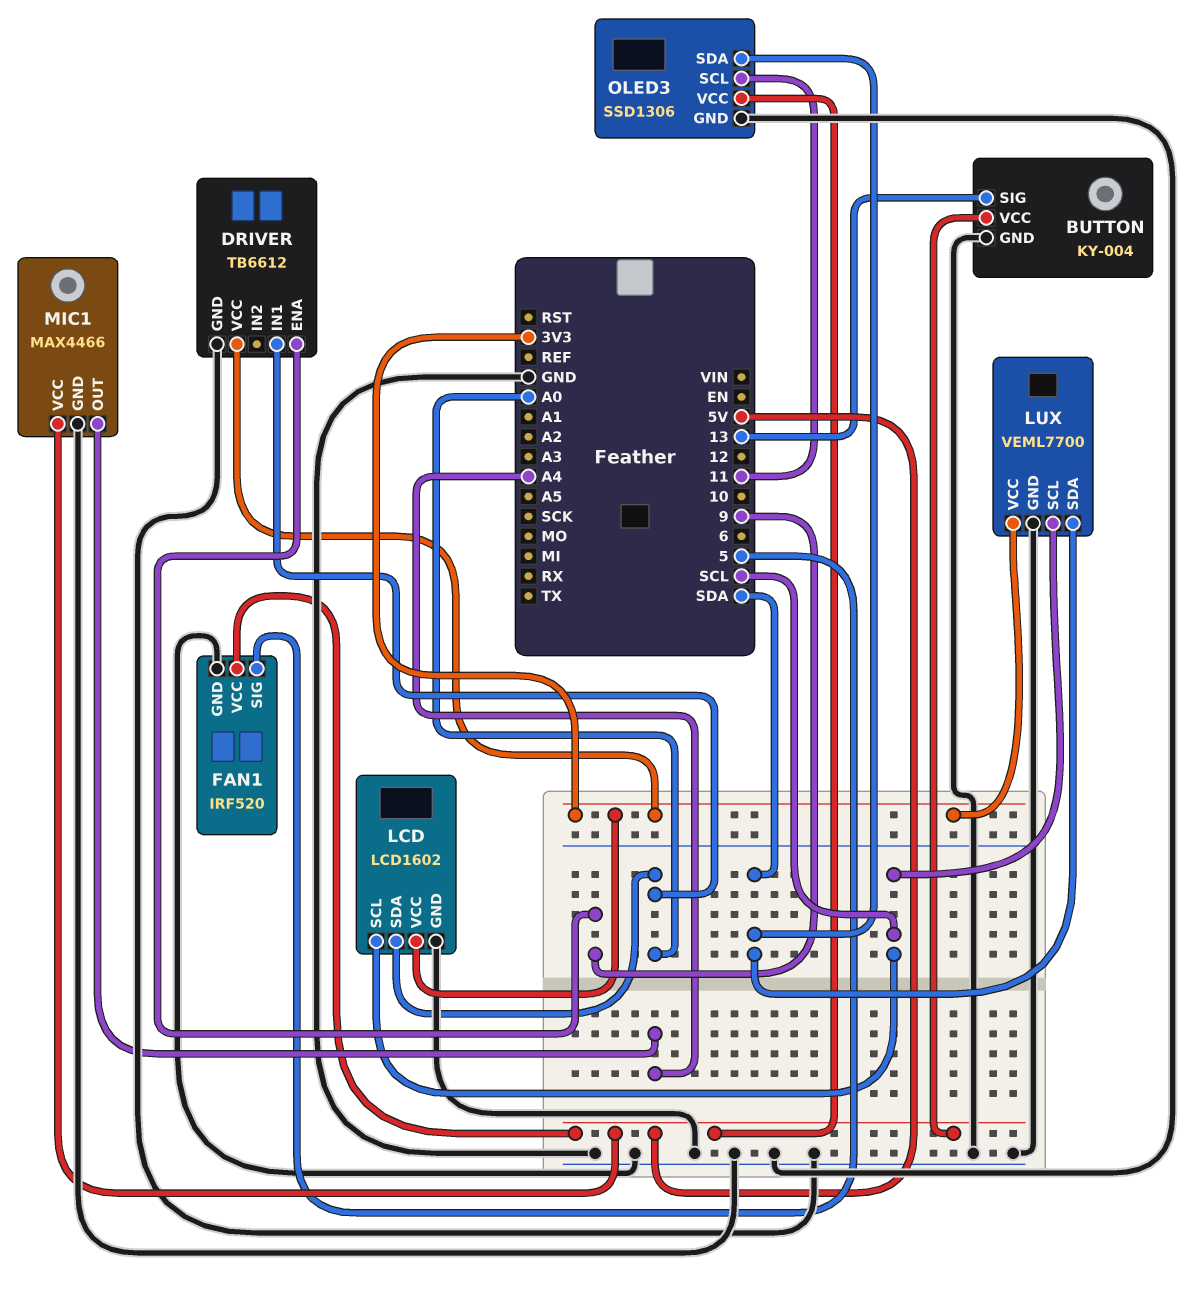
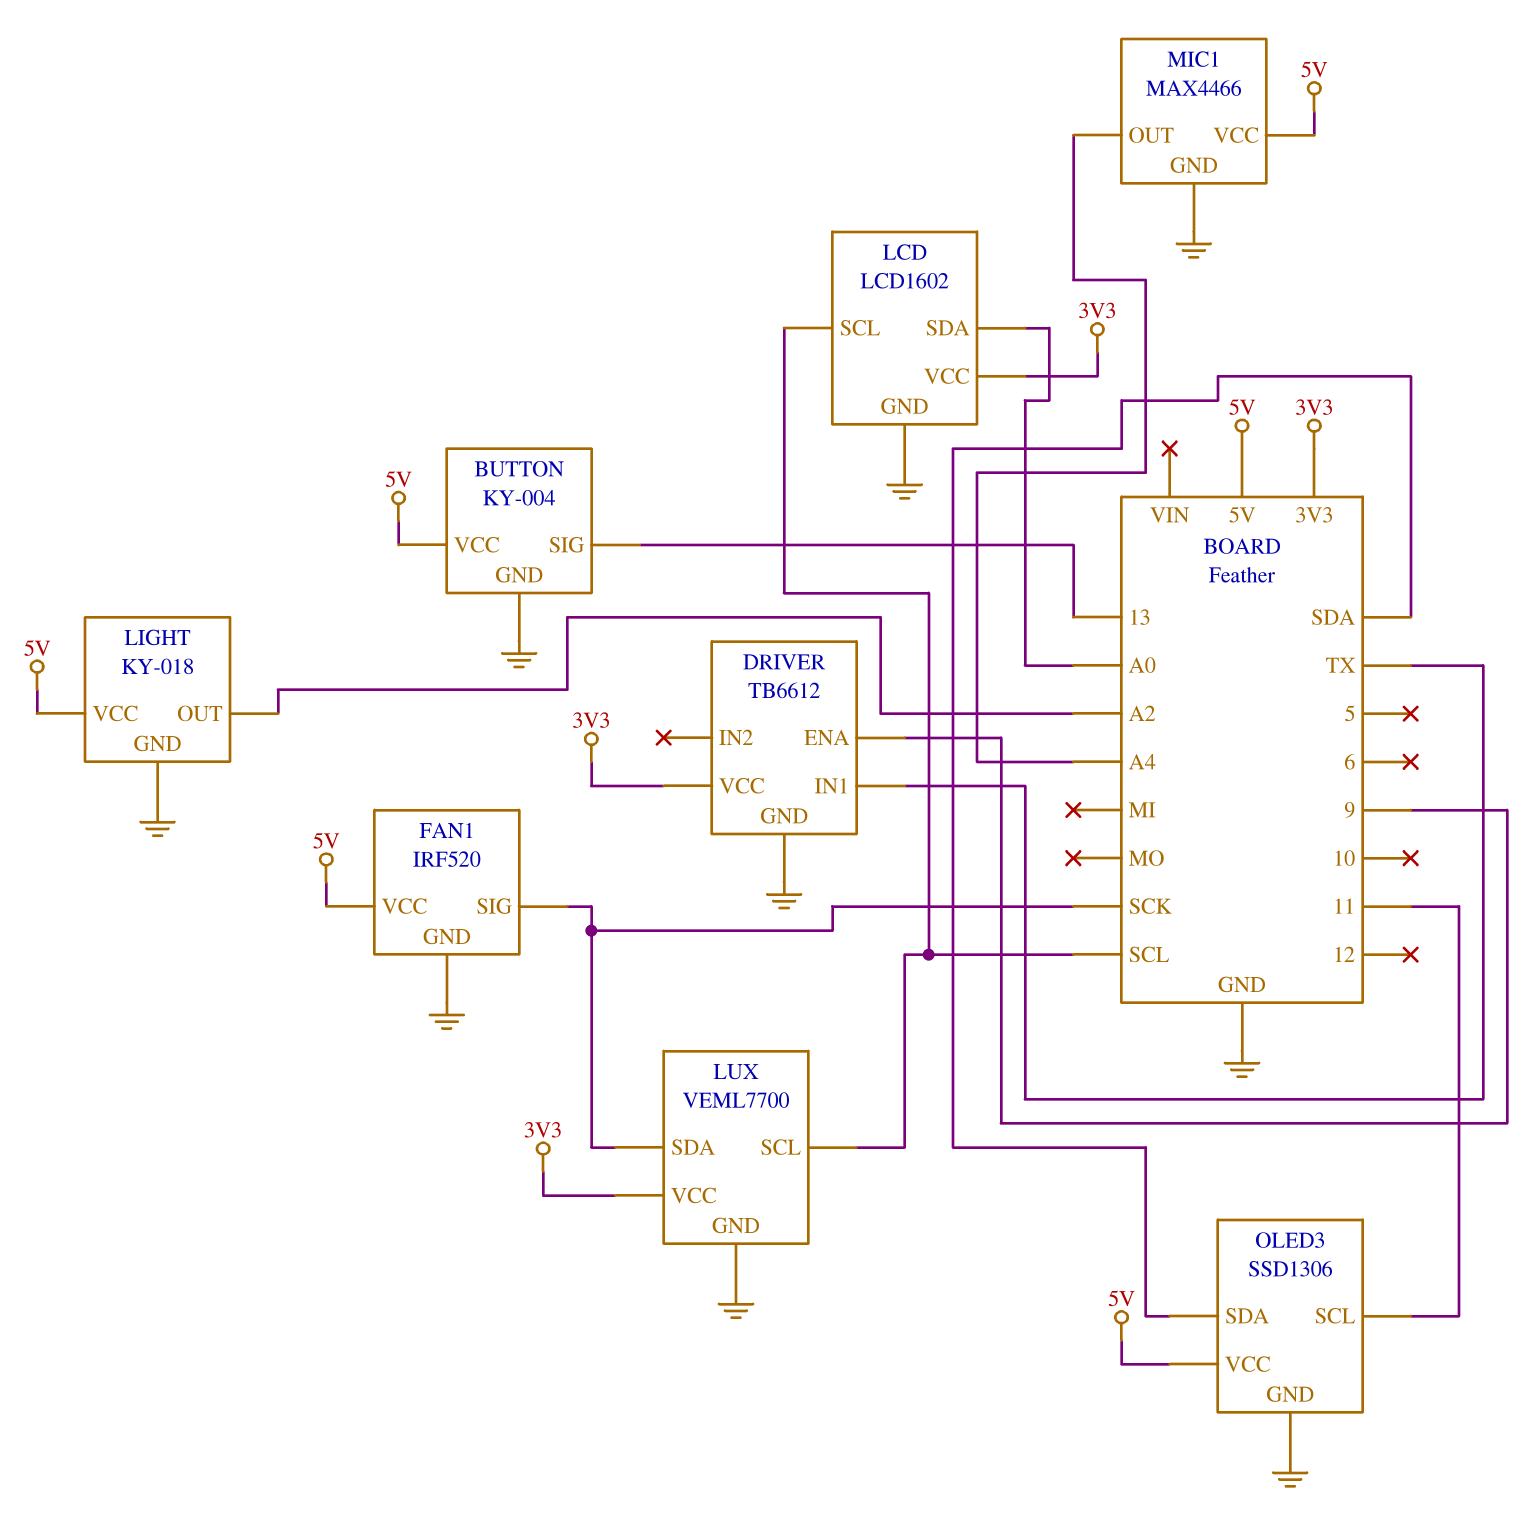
DRIVER pin IN1: A0 -> TX
FAN1 pin SIG: 5 -> SCK
LIGHT: none -> KY-018
LIGHT pin GND: none -> GND
LIGHT pin OUT: none -> A2
LIGHT pin VCC: none -> 5V
LUX pin SDA: SDA -> SCK

